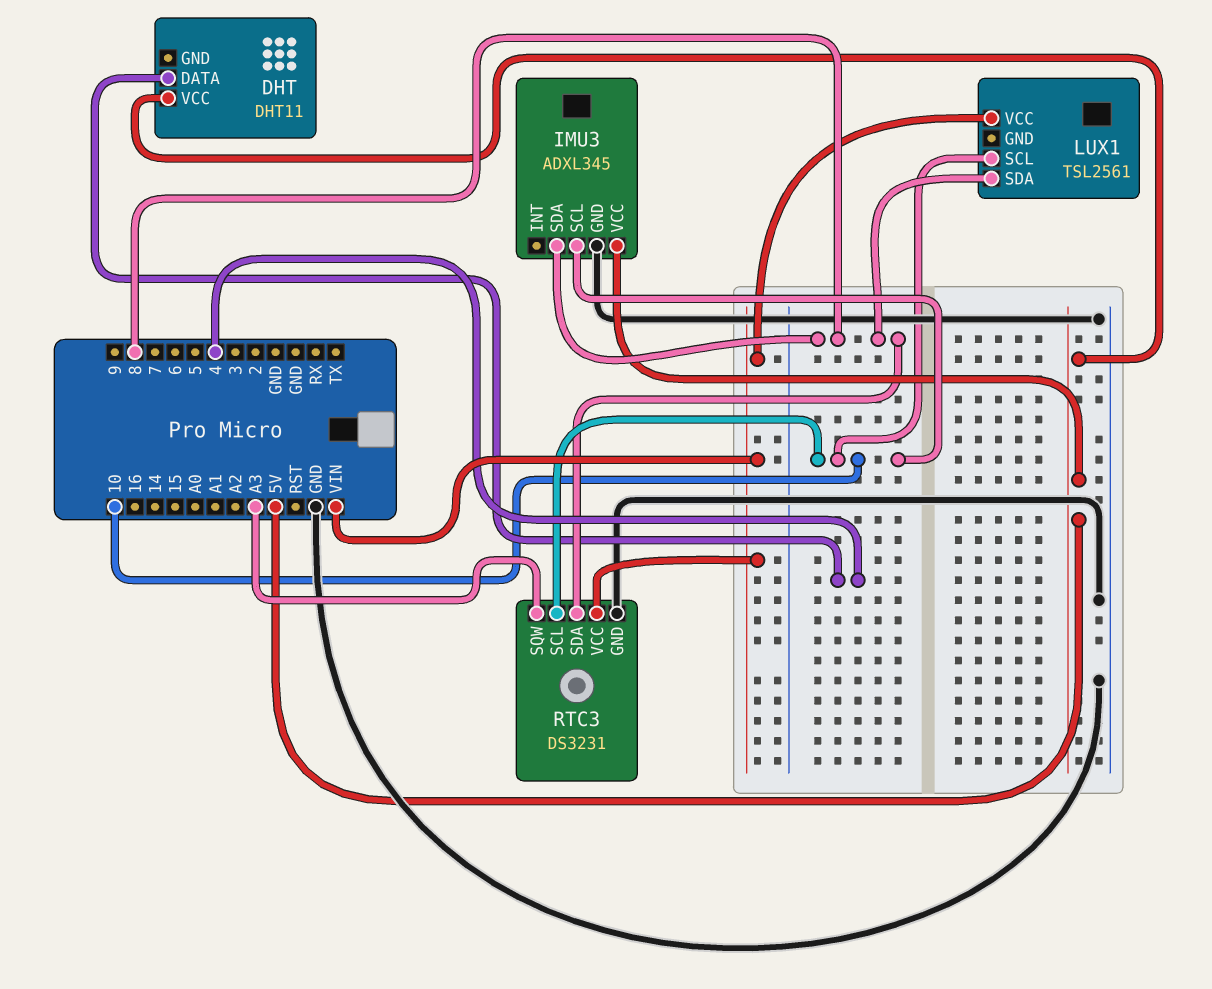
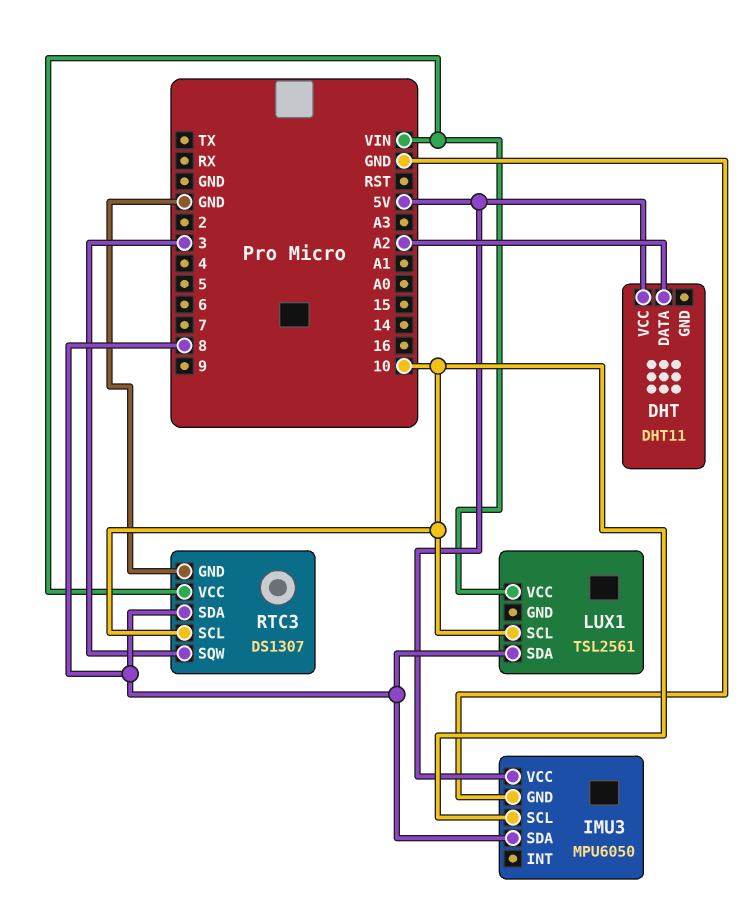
DHT pin DATA: 4 -> A2
IMU3: ADXL345 -> MPU6050
RTC3: DS3231 -> DS1307
RTC3 pin SQW: A3 -> 3

